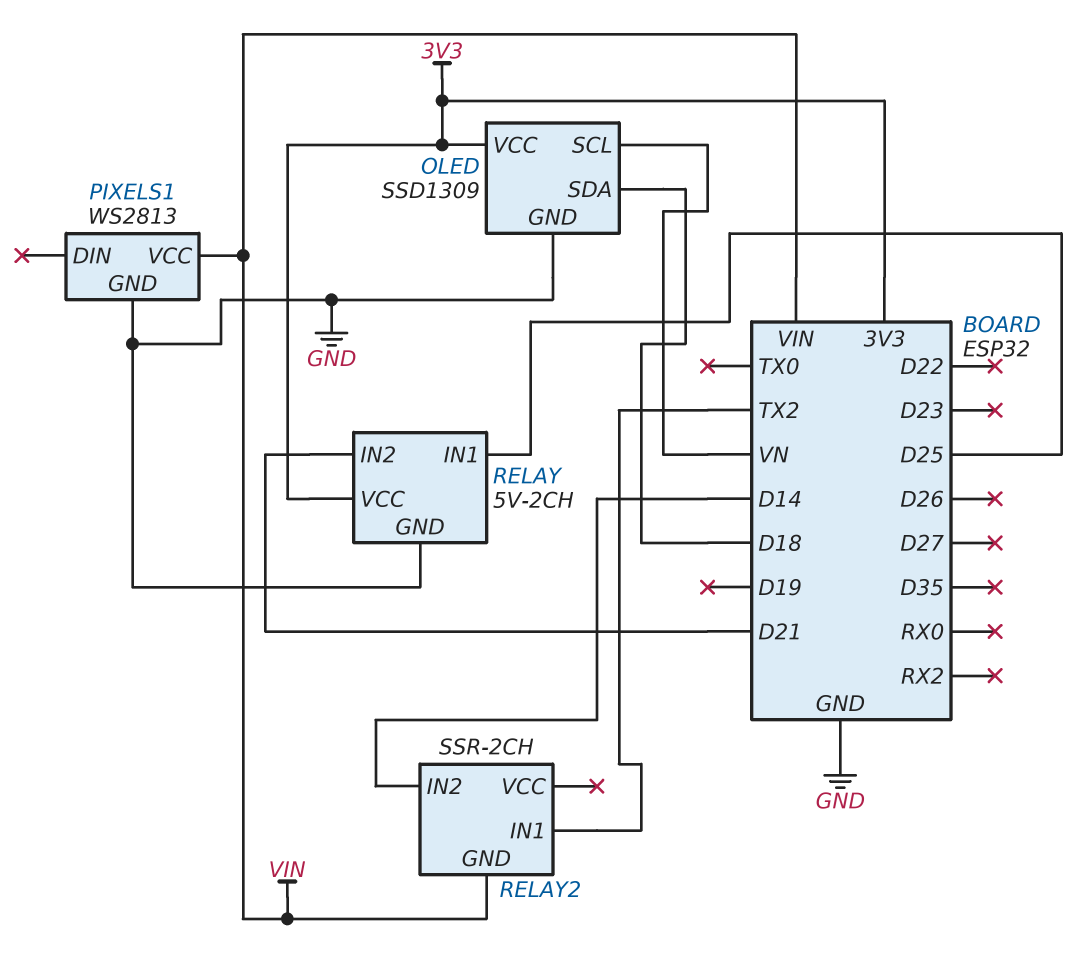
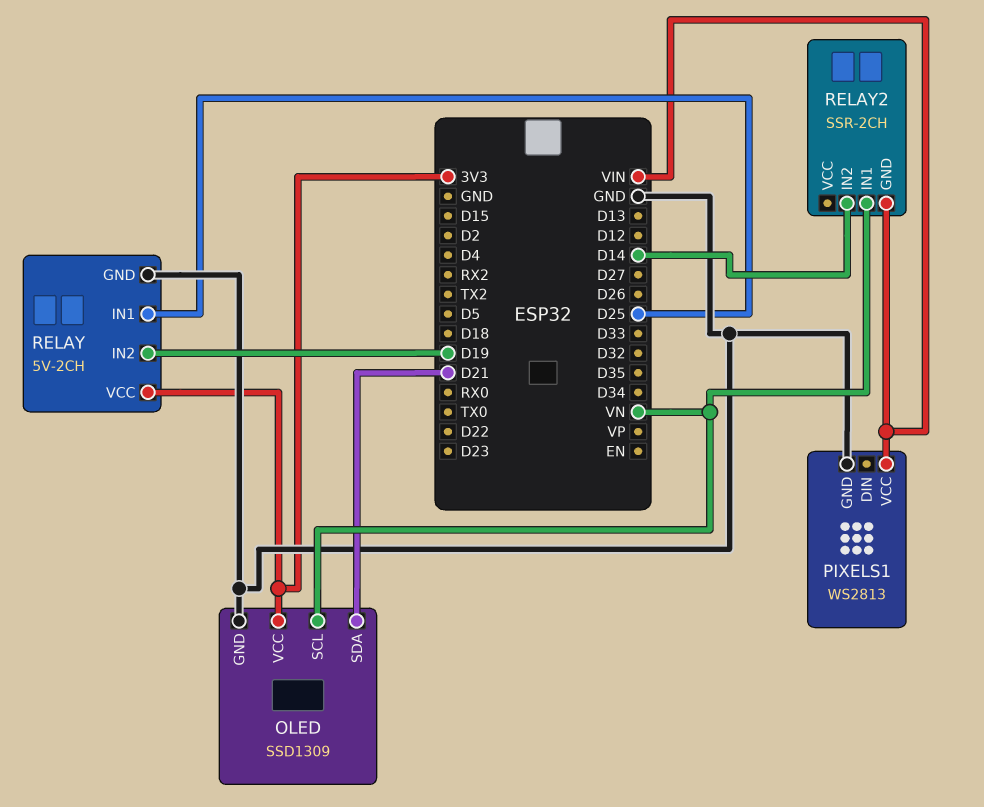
OLED pin SDA: D18 -> D21
RELAY pin IN2: D21 -> D19
RELAY2 pin IN1: TX2 -> VN

